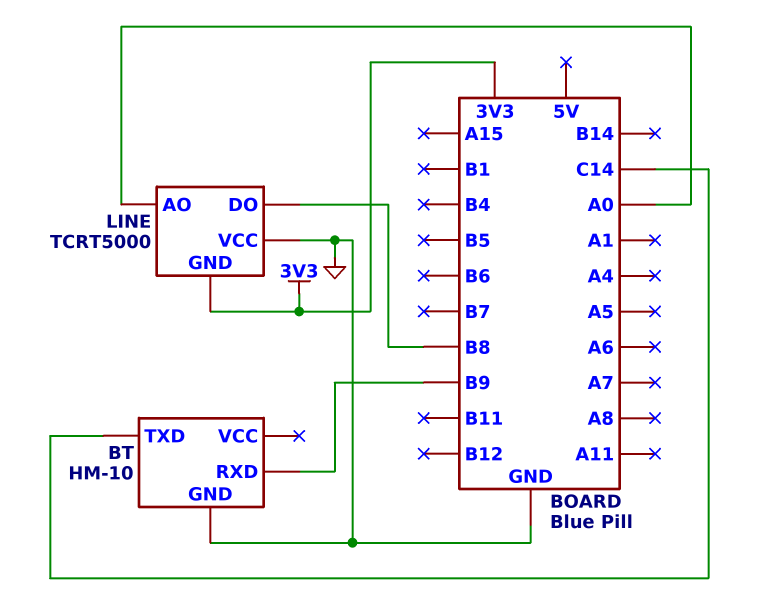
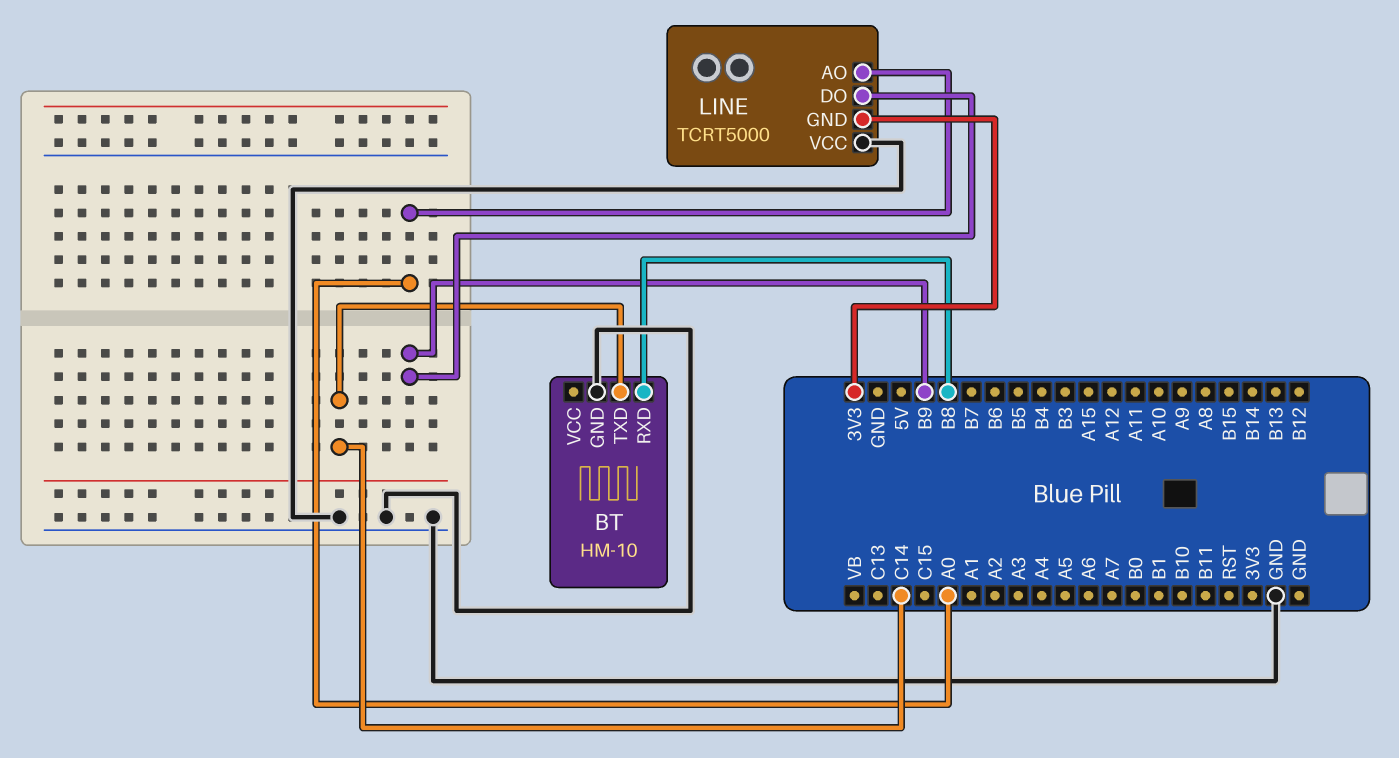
BT pin RXD: B9 -> B8
LINE pin DO: B8 -> B9

